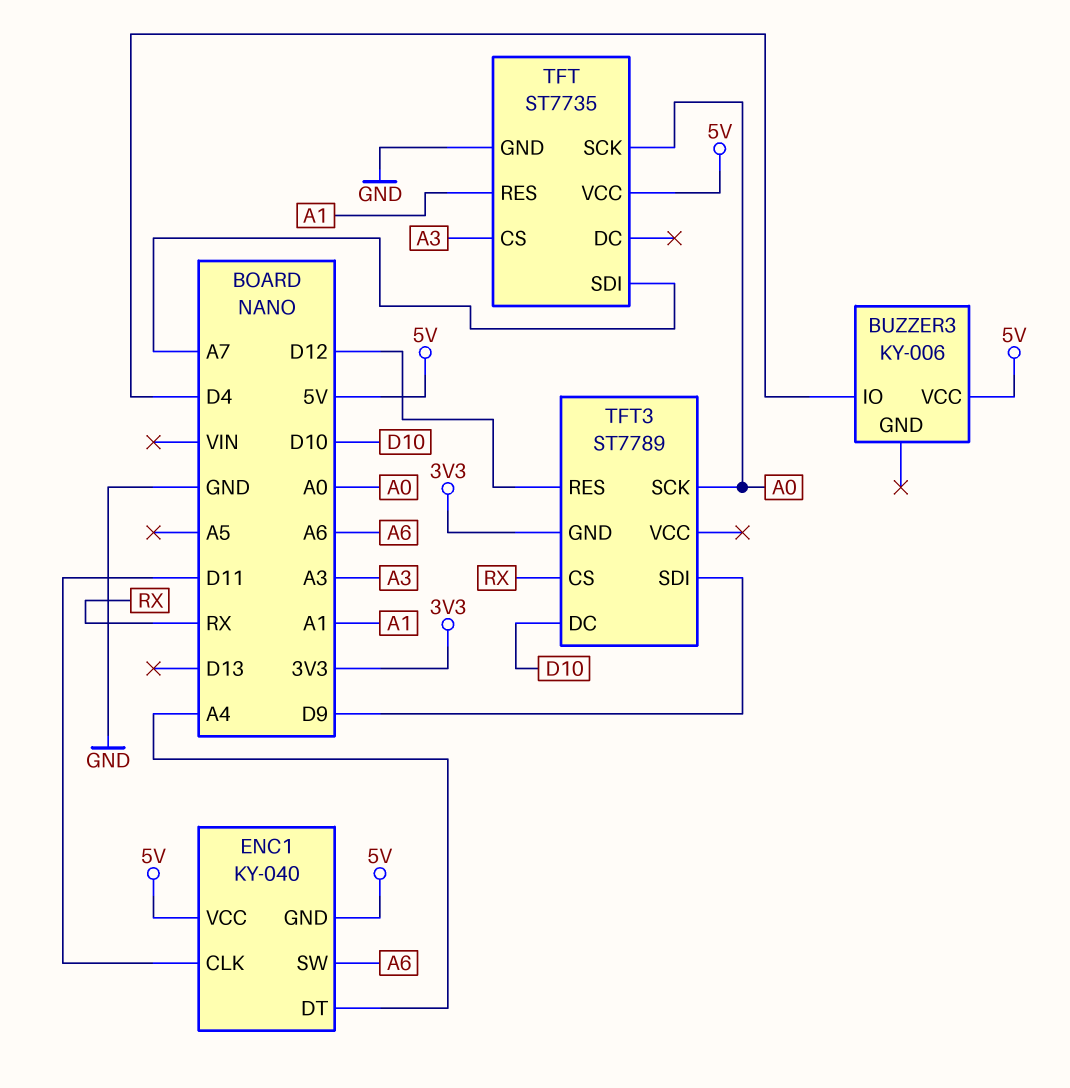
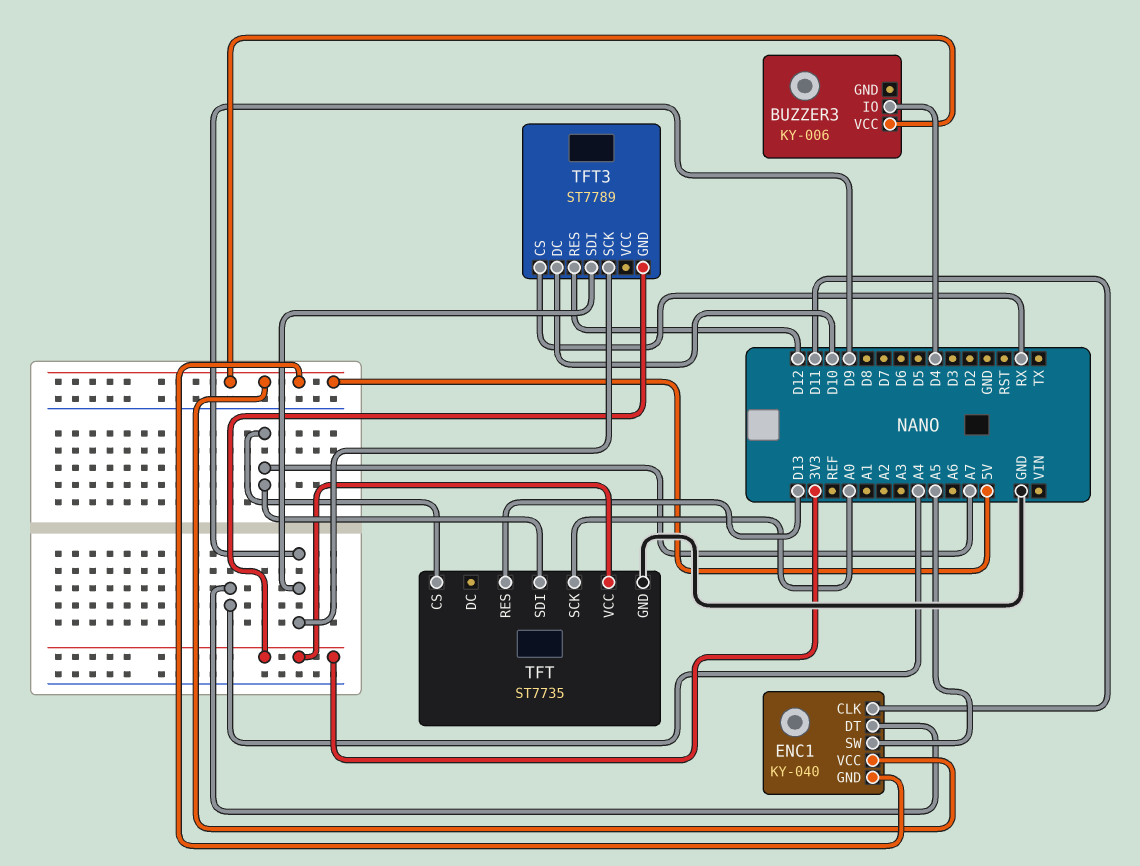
ENC1 pin SW: A6 -> A5
TFT pin CS: A3 -> A7
TFT pin RES: A1 -> D13
TFT pin VCC: 5V -> 3V3
TFT3 pin SCK: A0 -> D9

